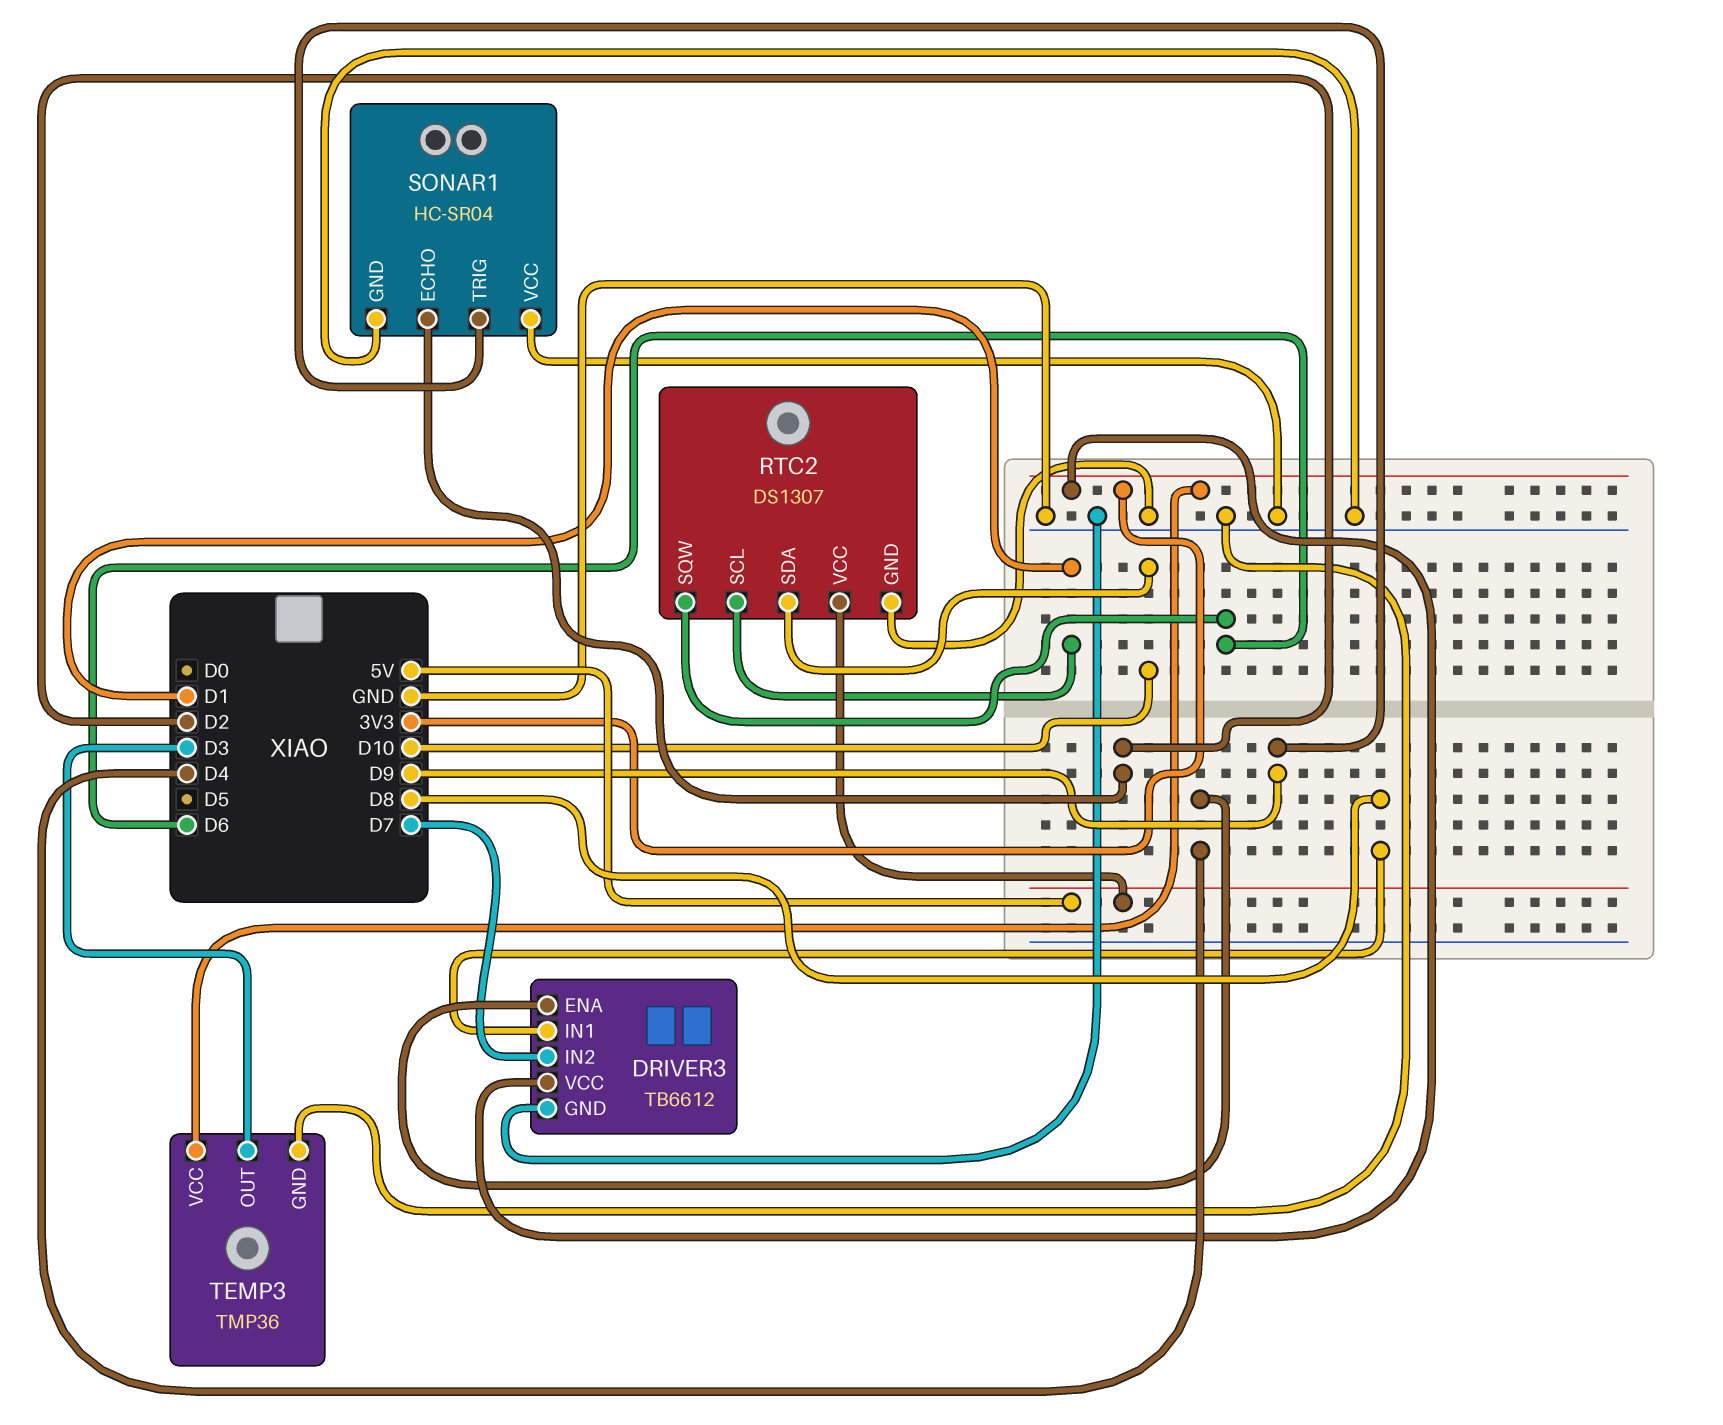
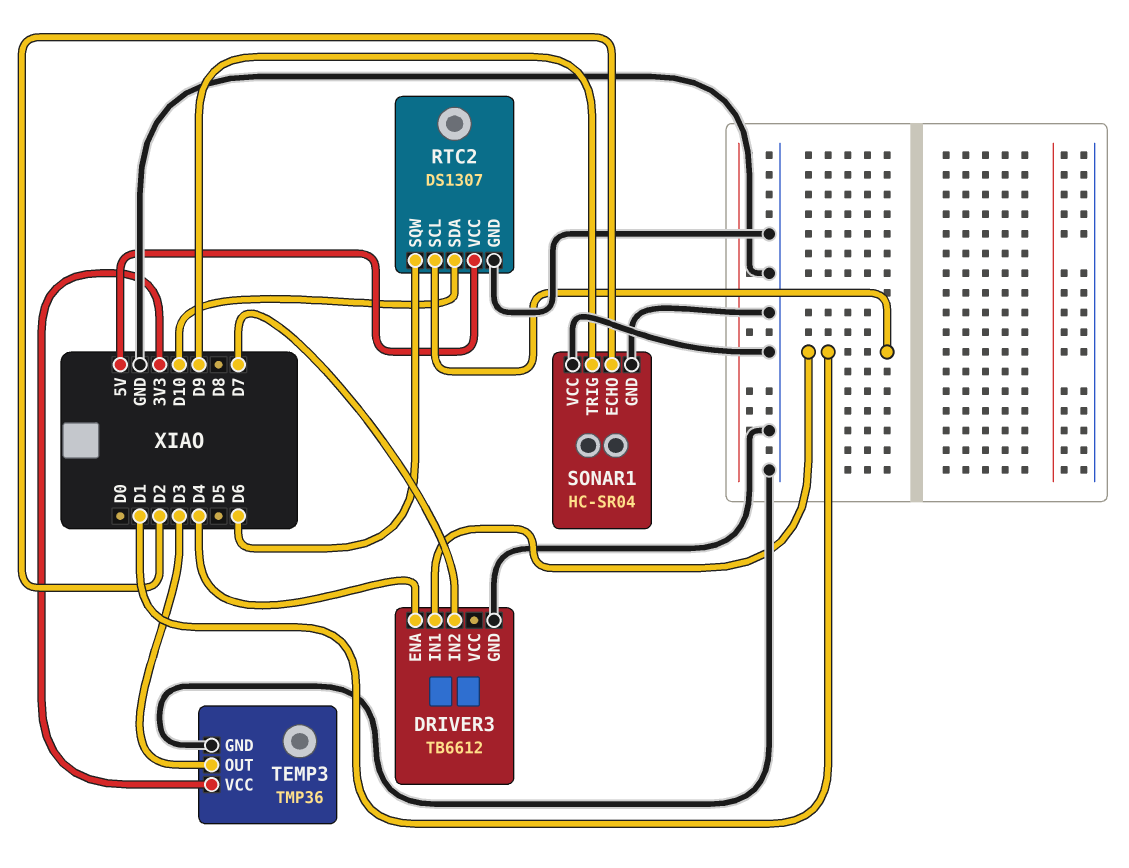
DRIVER3 pin IN1: D8 -> D1
DRIVER3 pin VCC: 3V3 -> none

